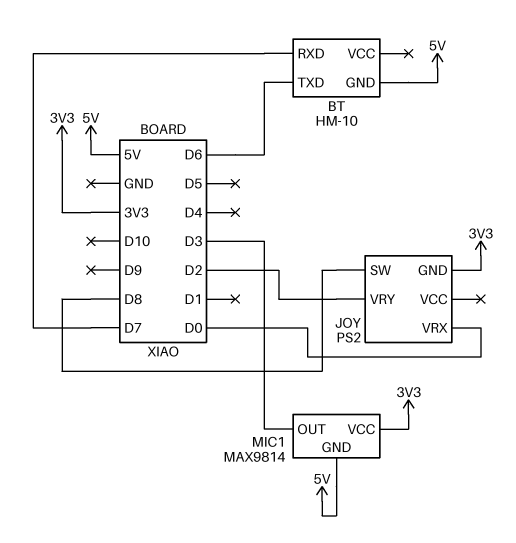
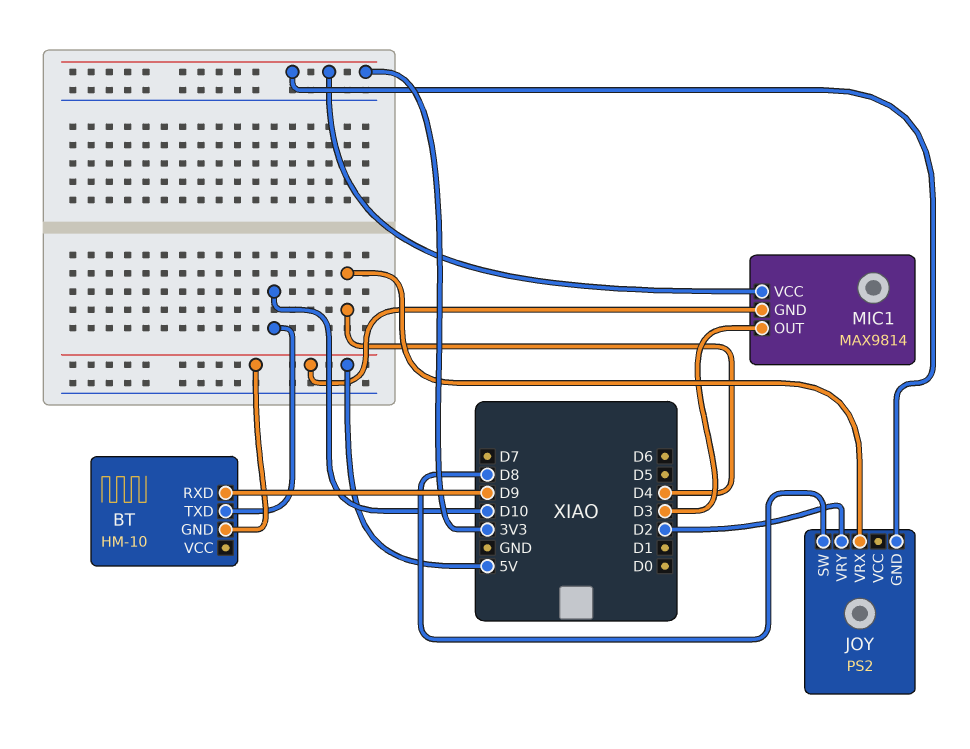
BT pin RXD: D7 -> D9
BT pin TXD: D6 -> D10
JOY pin VRX: D0 -> D4

